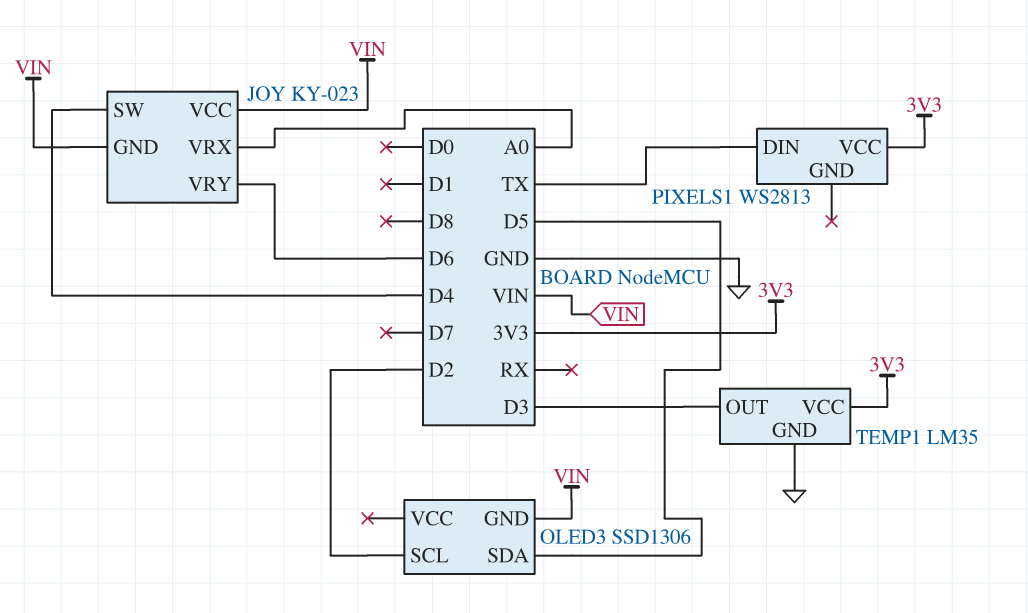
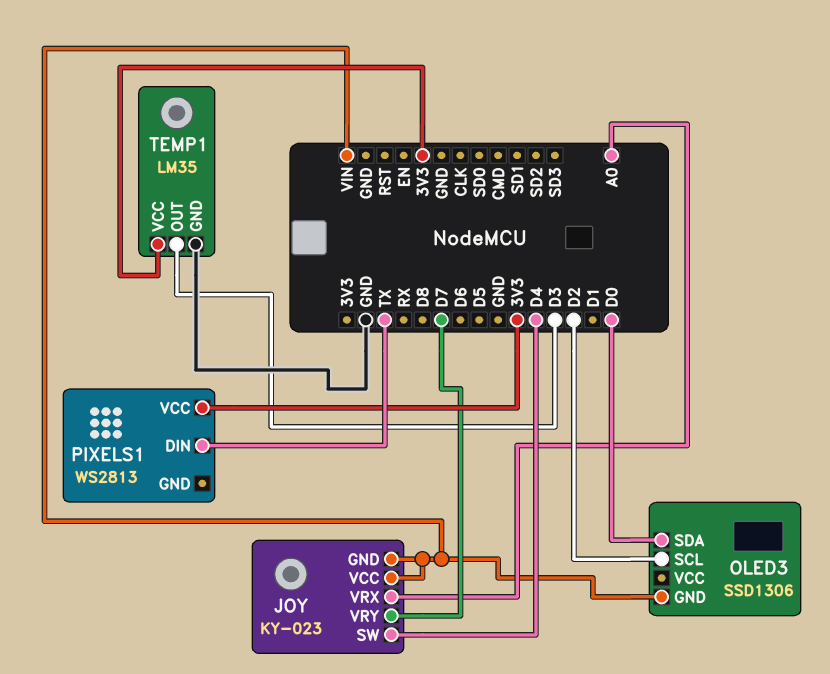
JOY pin VRY: D6 -> D7
OLED3 pin SDA: D5 -> D0

